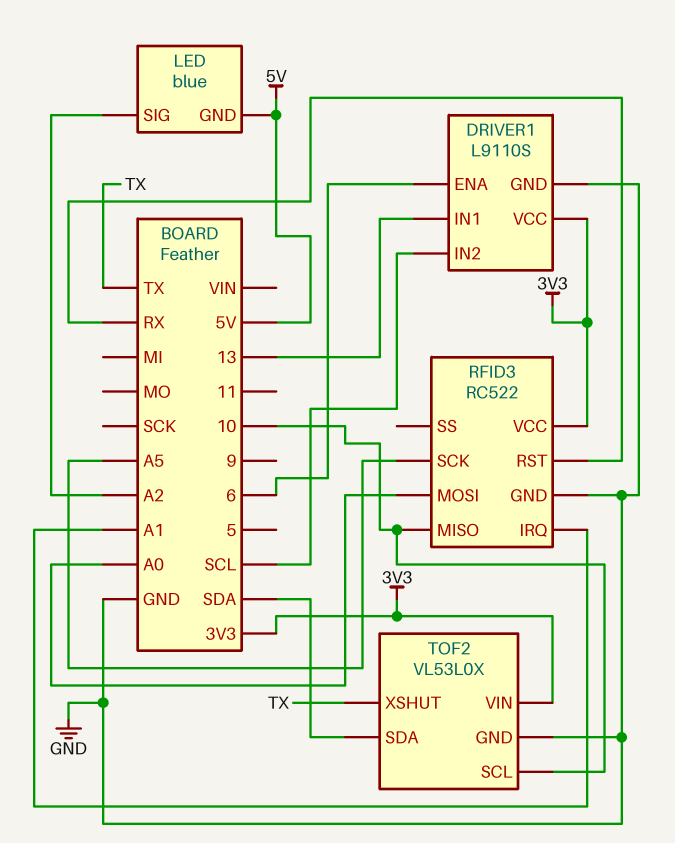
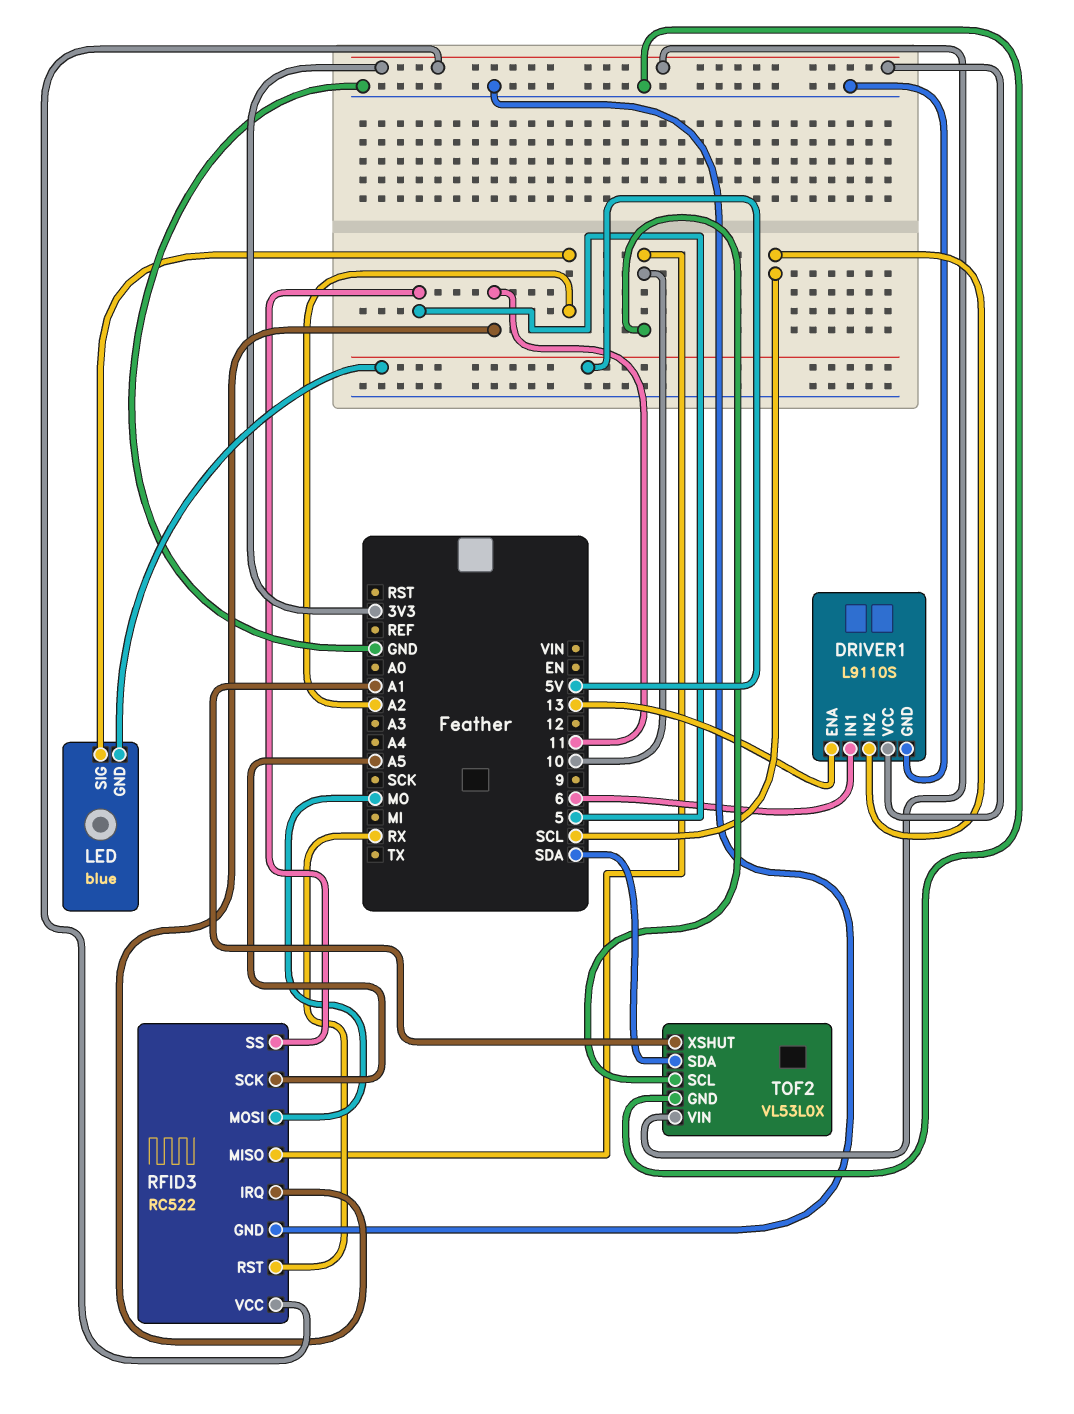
DRIVER1 pin ENA: 6 -> 13
DRIVER1 pin IN1: 13 -> 6
RFID3 pin IRQ: A1 -> 11
RFID3 pin MOSI: A0 -> MO
RFID3 pin SS: none -> 5
TOF2 pin XSHUT: TX -> A1

